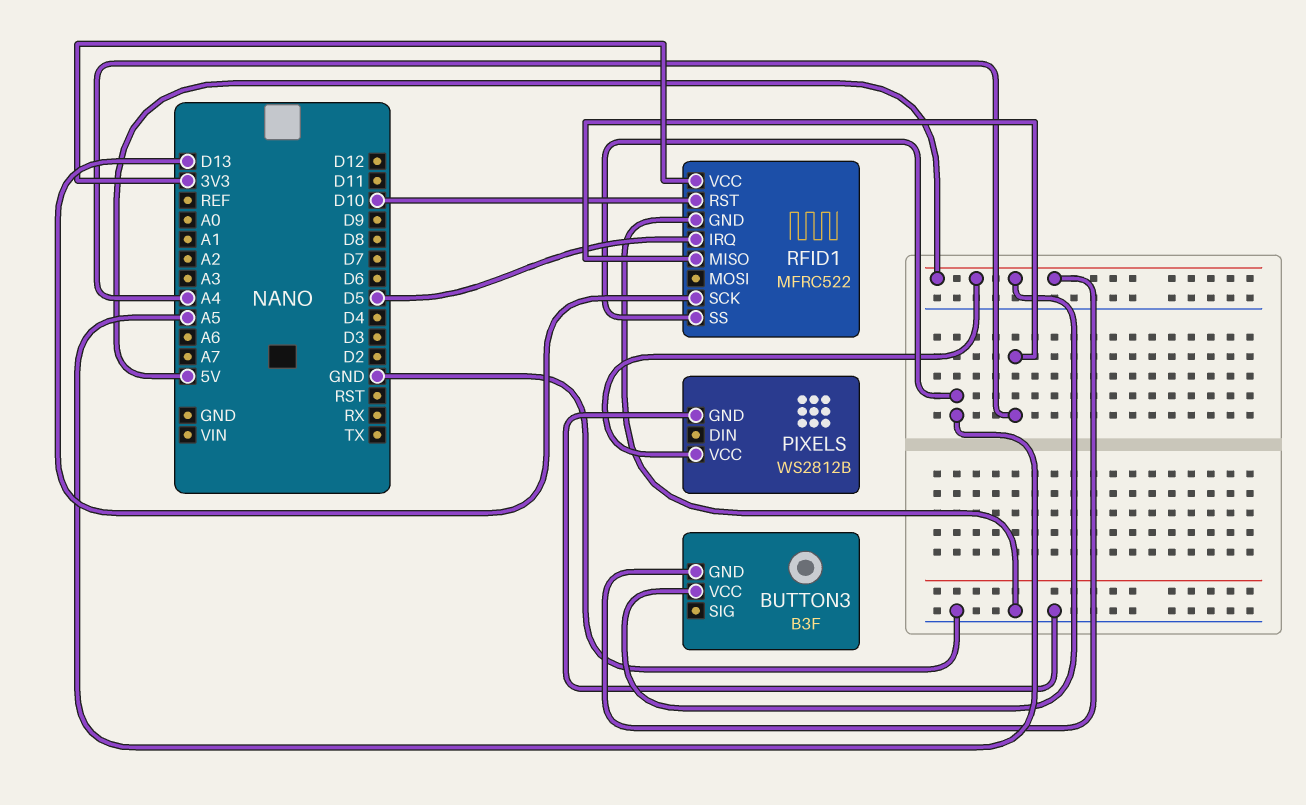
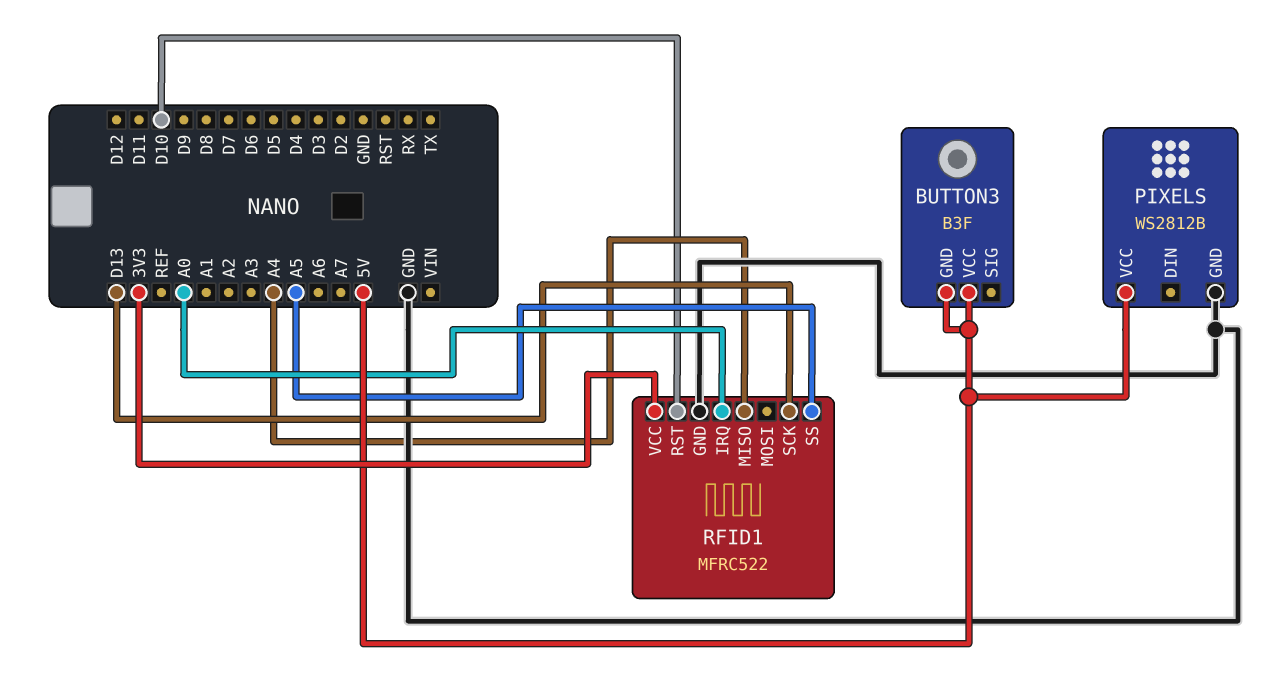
RFID1 pin IRQ: D5 -> A0

